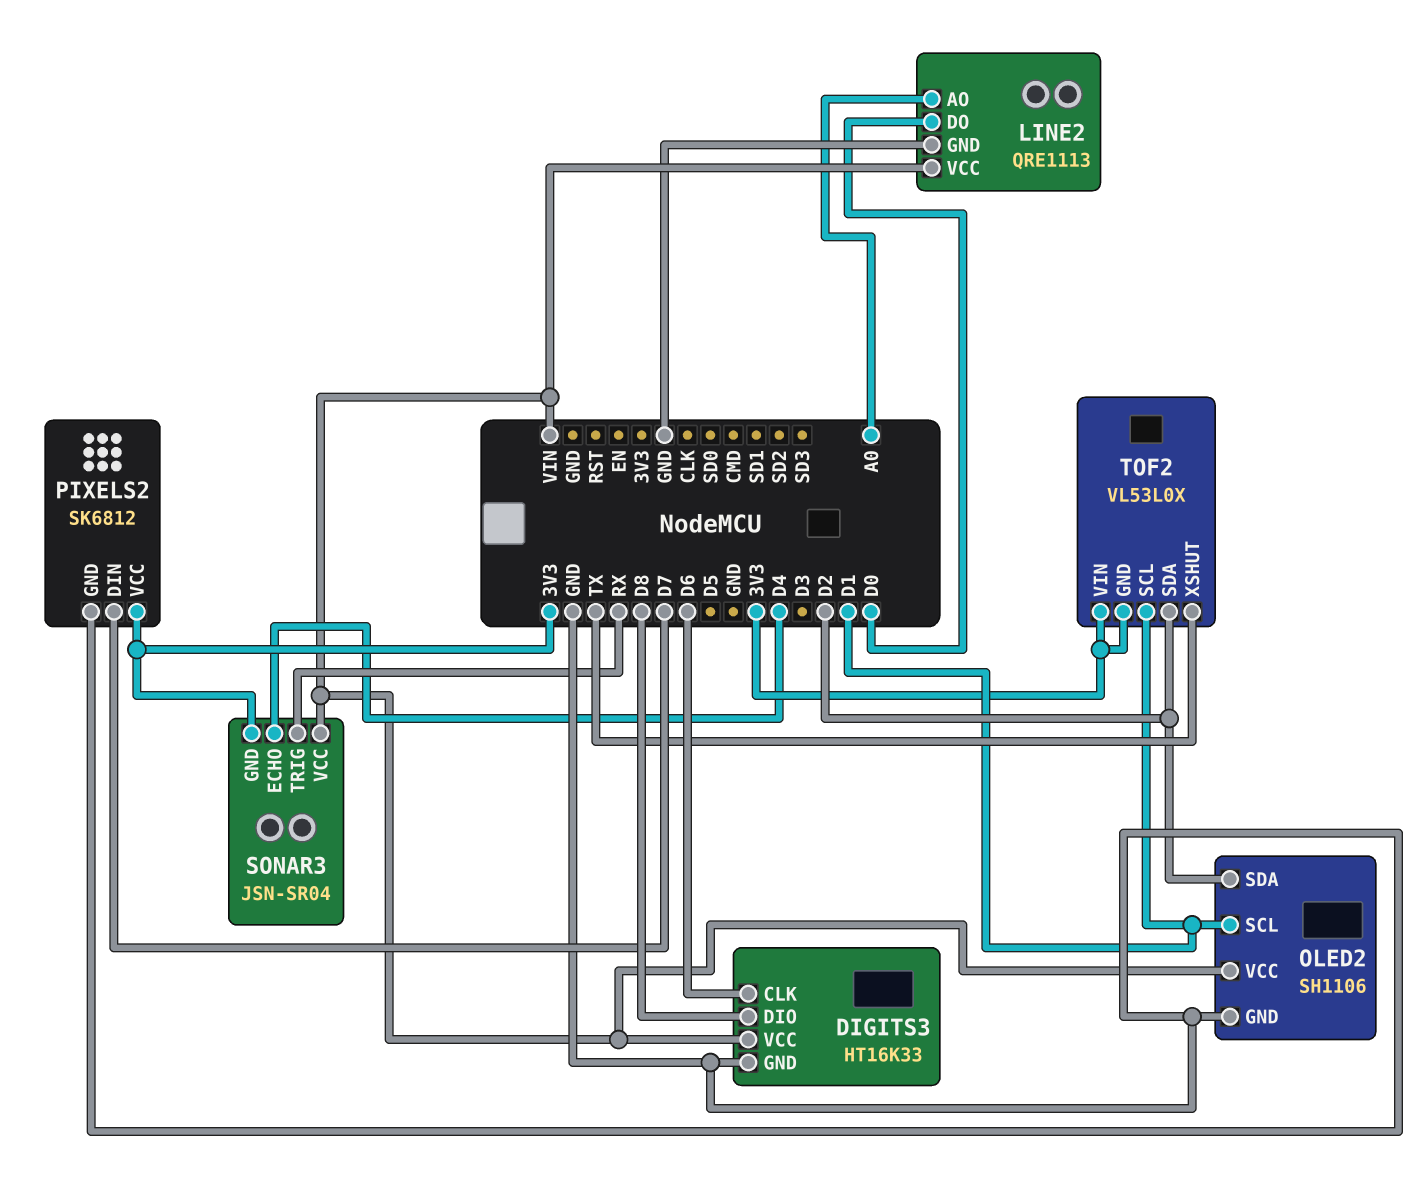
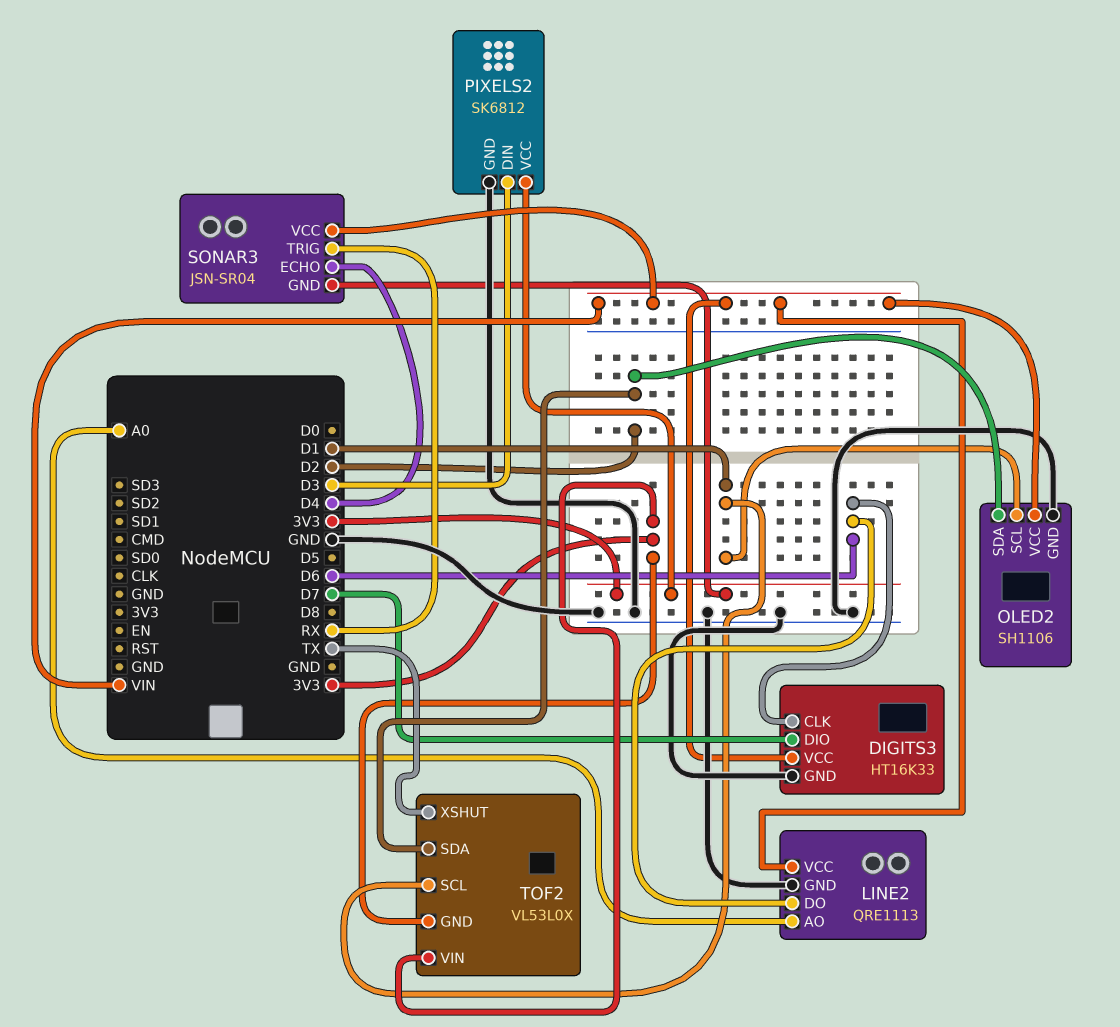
DIGITS3 pin DIO: D8 -> D7
LINE2 pin DO: D0 -> D6
PIXELS2 pin DIN: D7 -> D3

